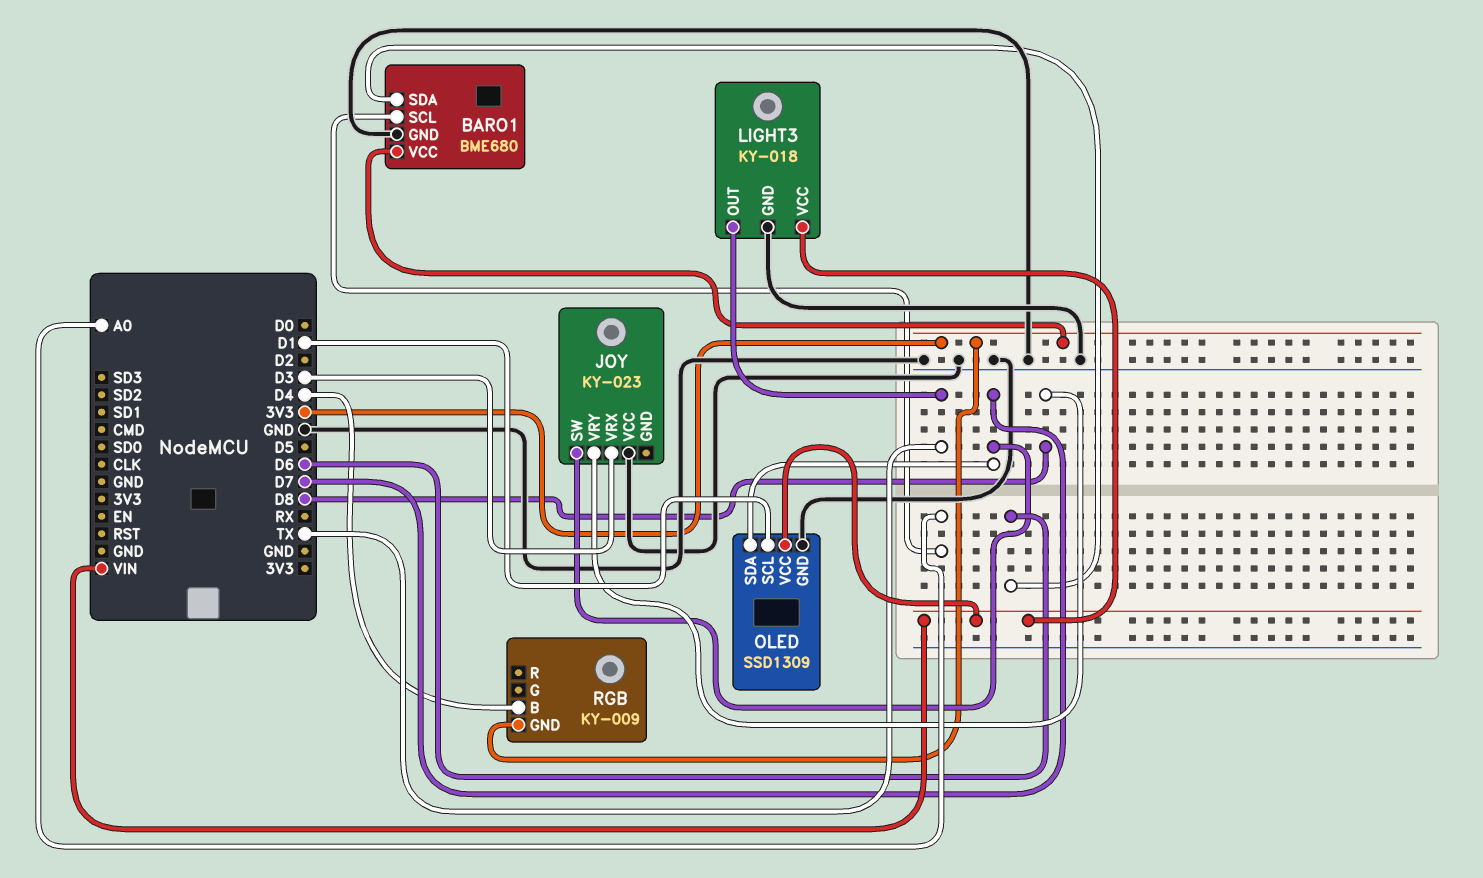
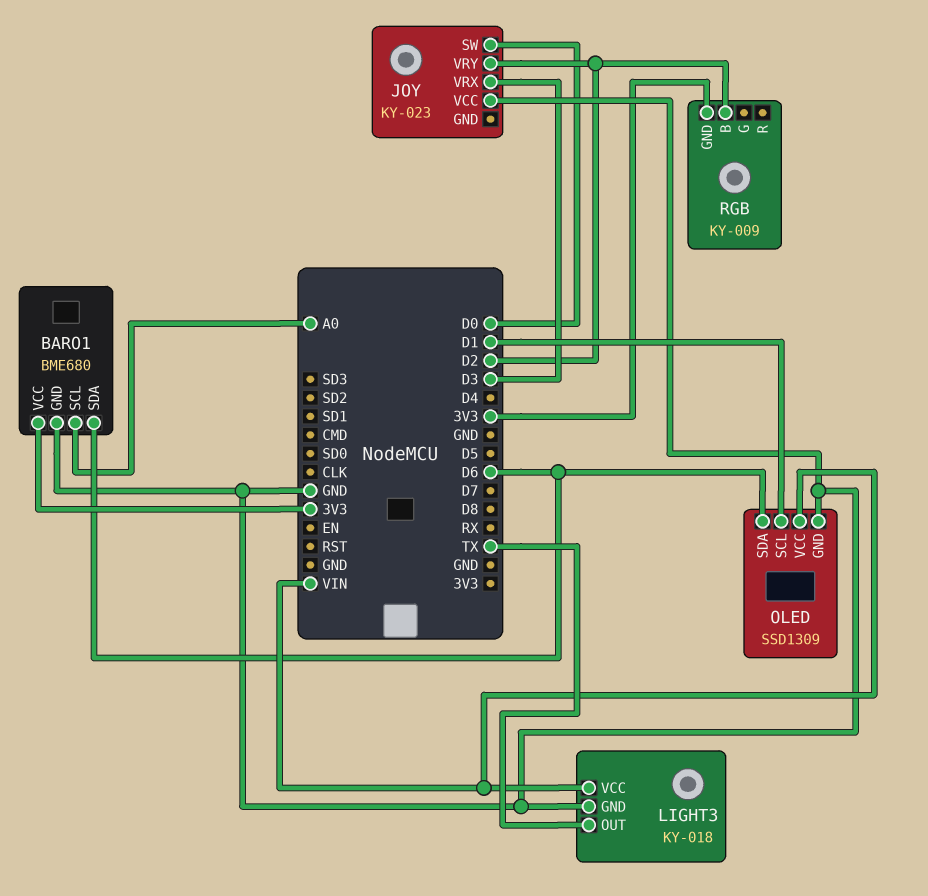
JOY pin SW: D7 -> D0
JOY pin VRY: D8 -> D2
OLED pin SDA: D7 -> D6
RGB pin B: D4 -> D2

